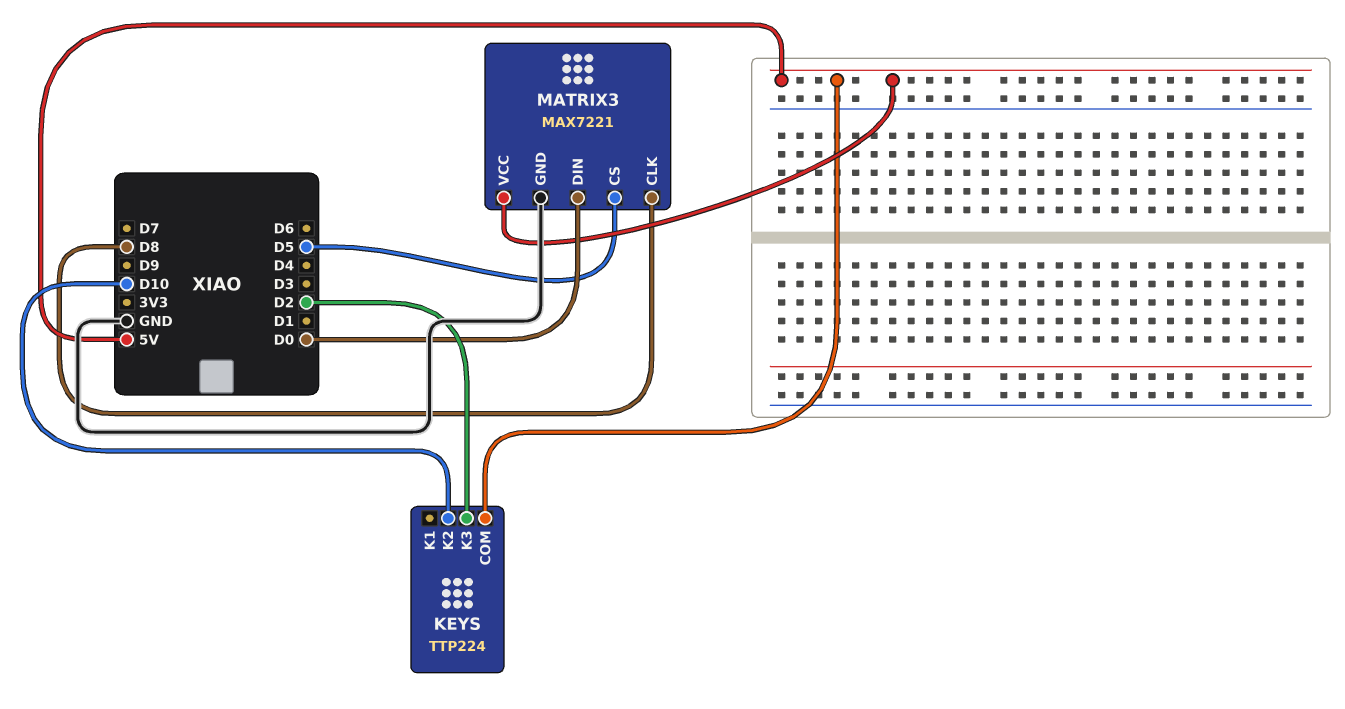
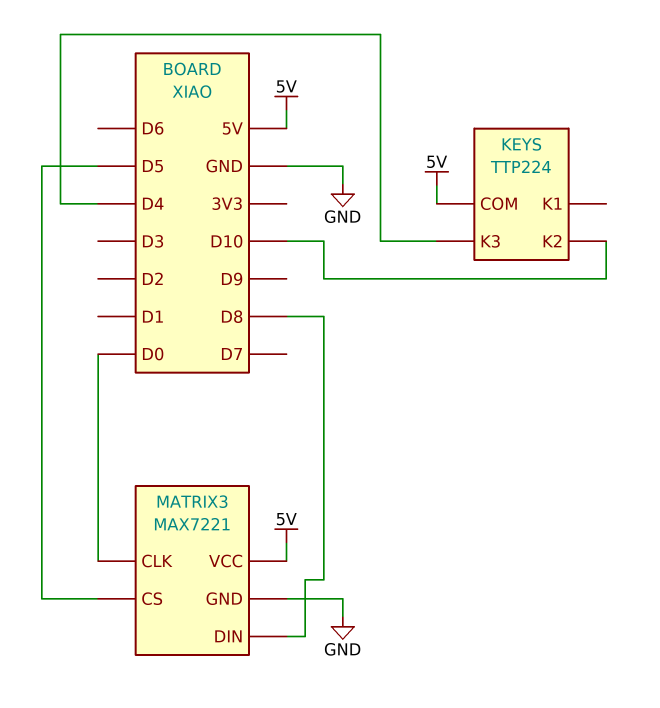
KEYS pin K3: D2 -> D4
MATRIX3 pin CLK: D8 -> D0
MATRIX3 pin DIN: D0 -> D8

